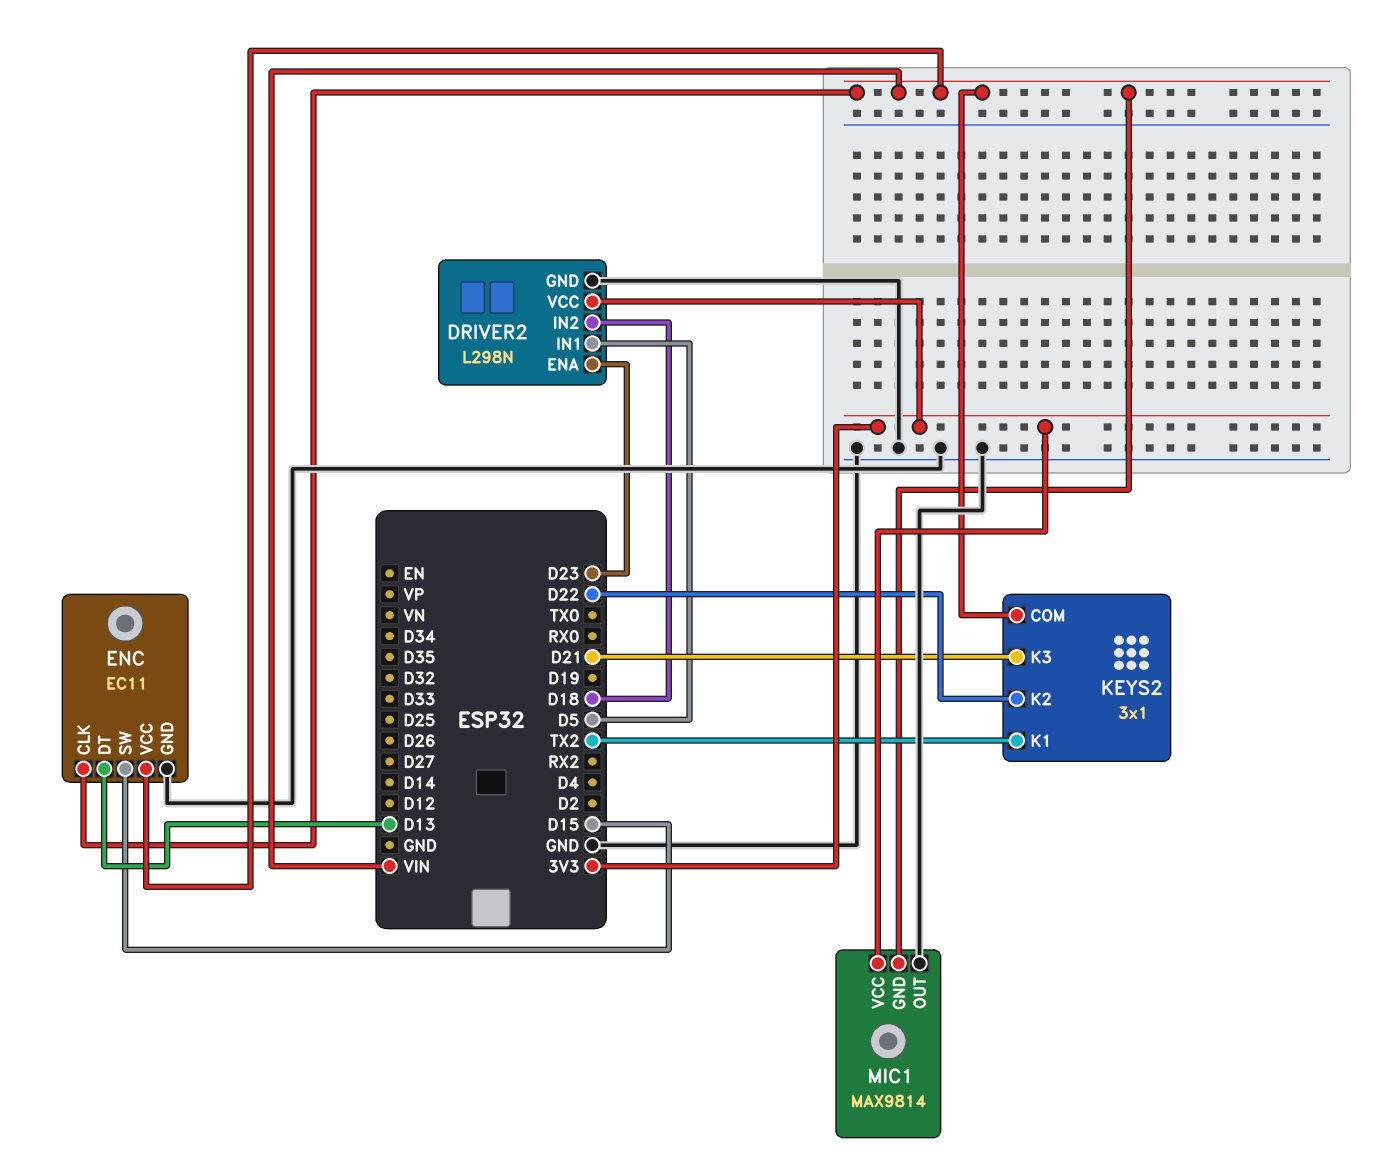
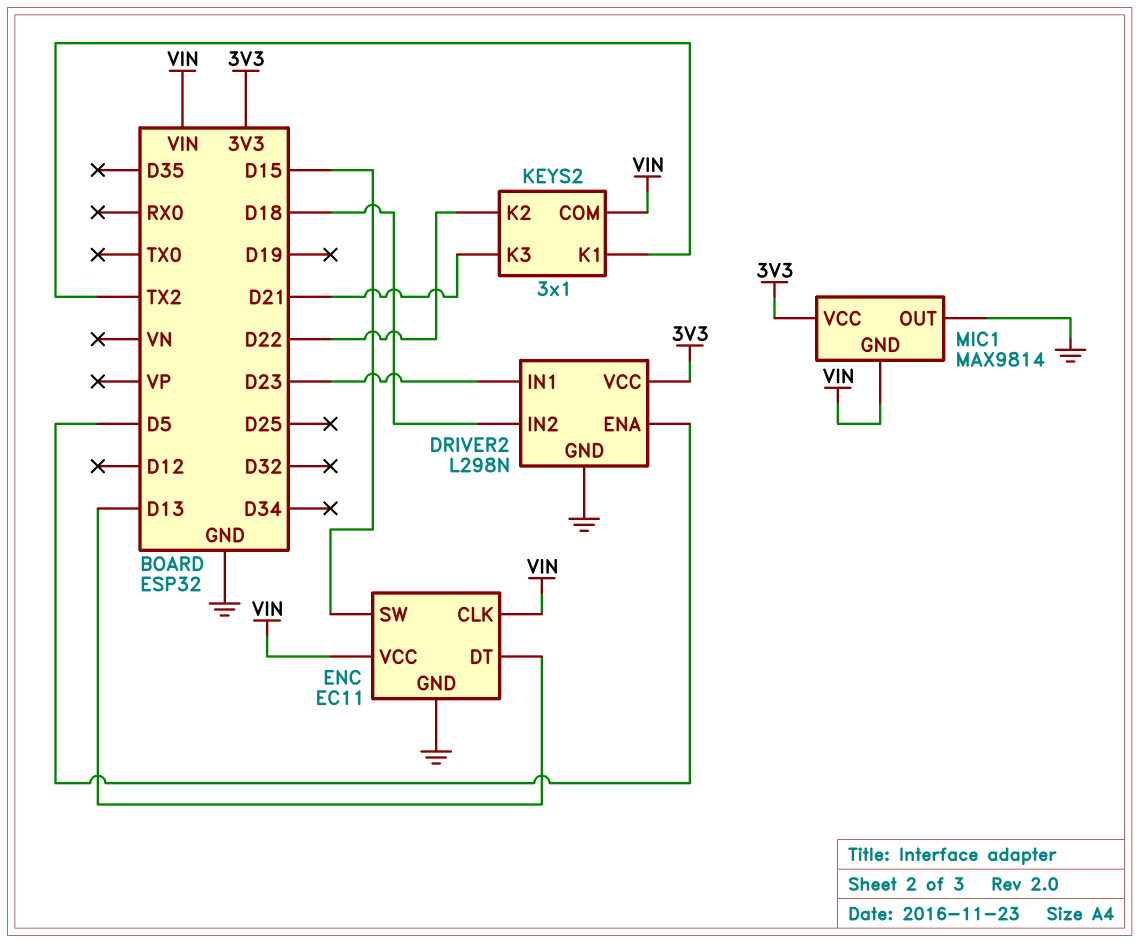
DRIVER2 pin ENA: D23 -> D5
DRIVER2 pin IN1: D5 -> D23

